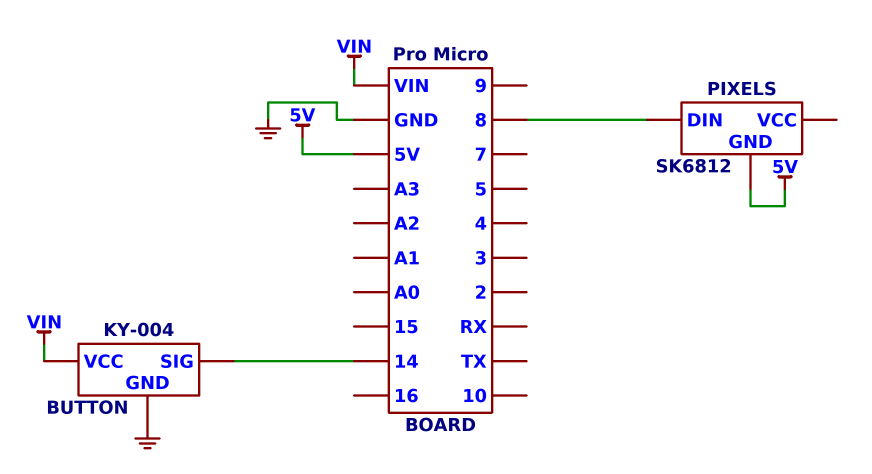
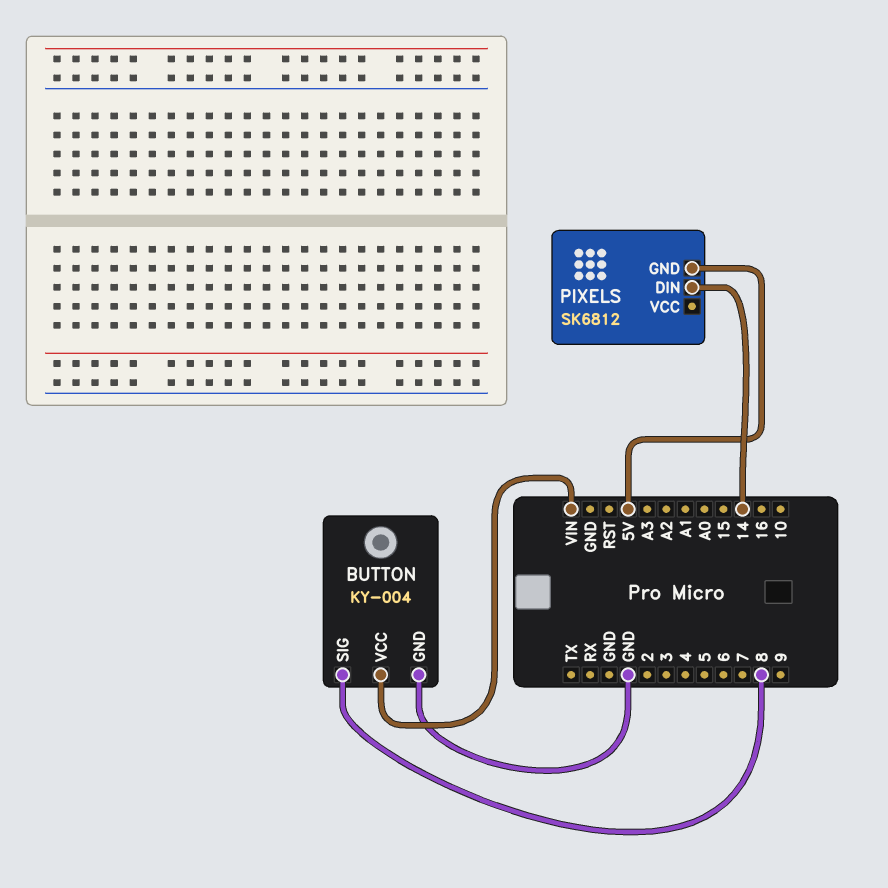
BUTTON pin SIG: 14 -> 8
PIXELS pin DIN: 8 -> 14

